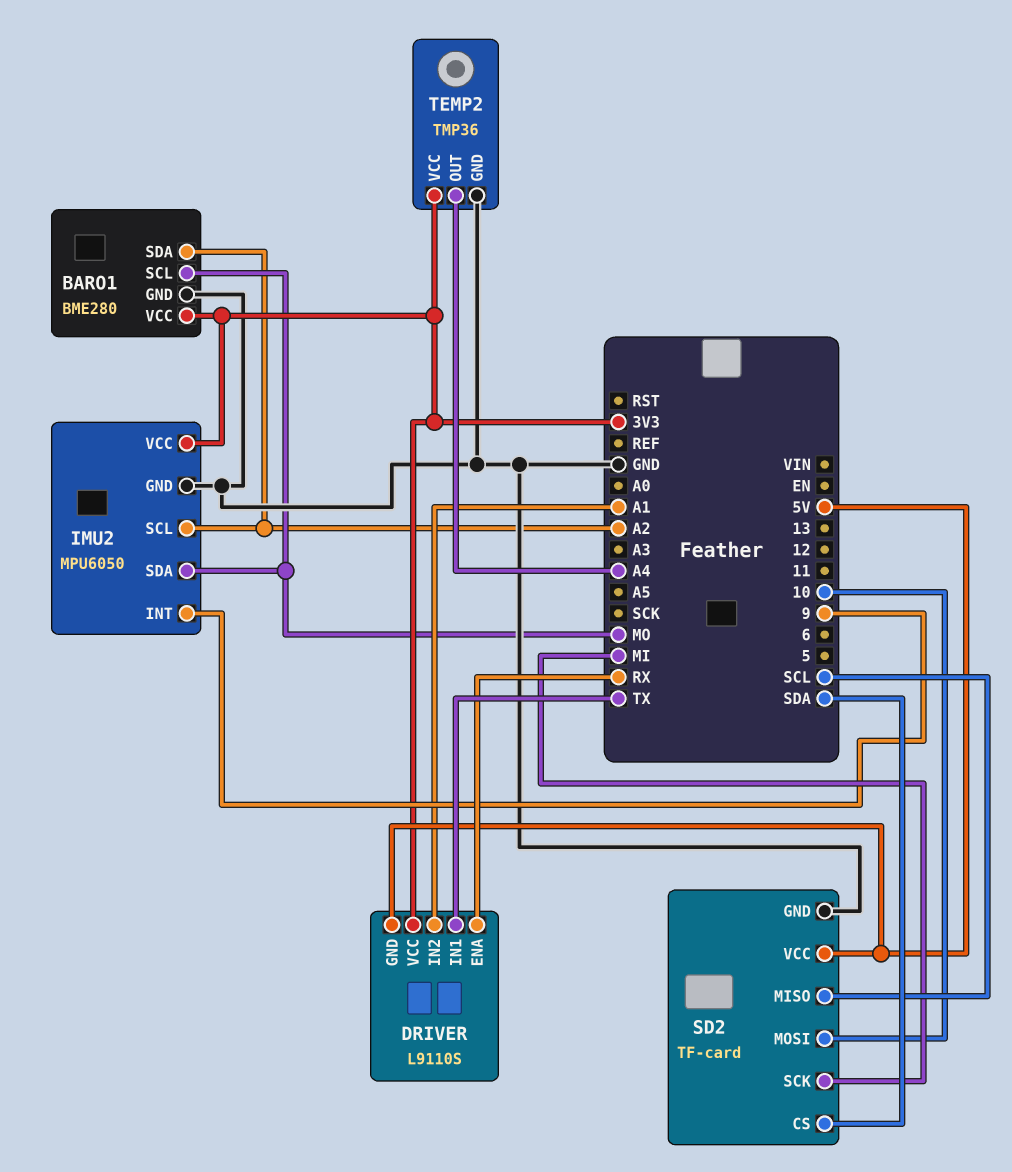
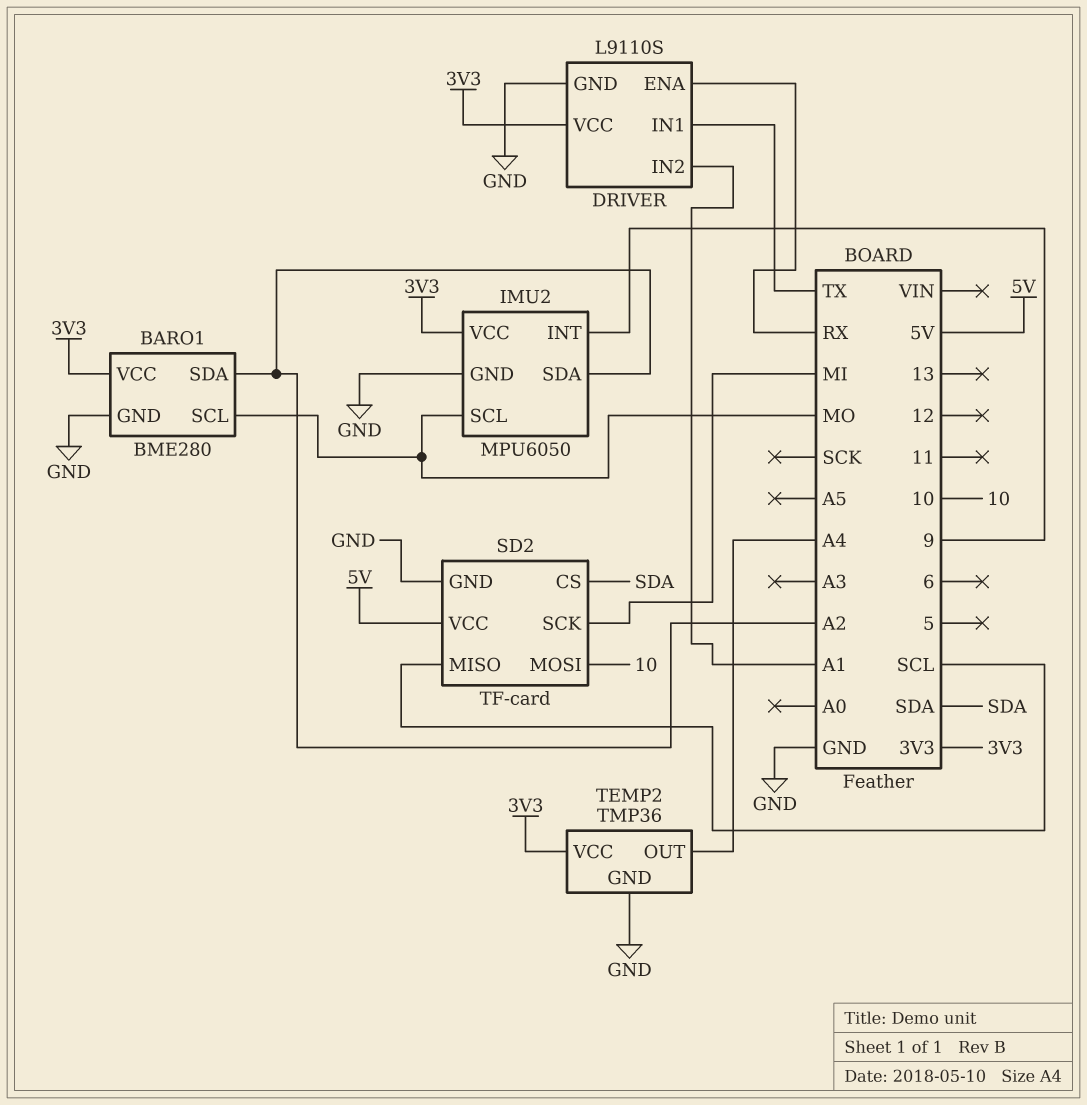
DRIVER pin GND: 5V -> GND
IMU2 pin SCL: A2 -> MO
IMU2 pin SDA: MO -> A2

